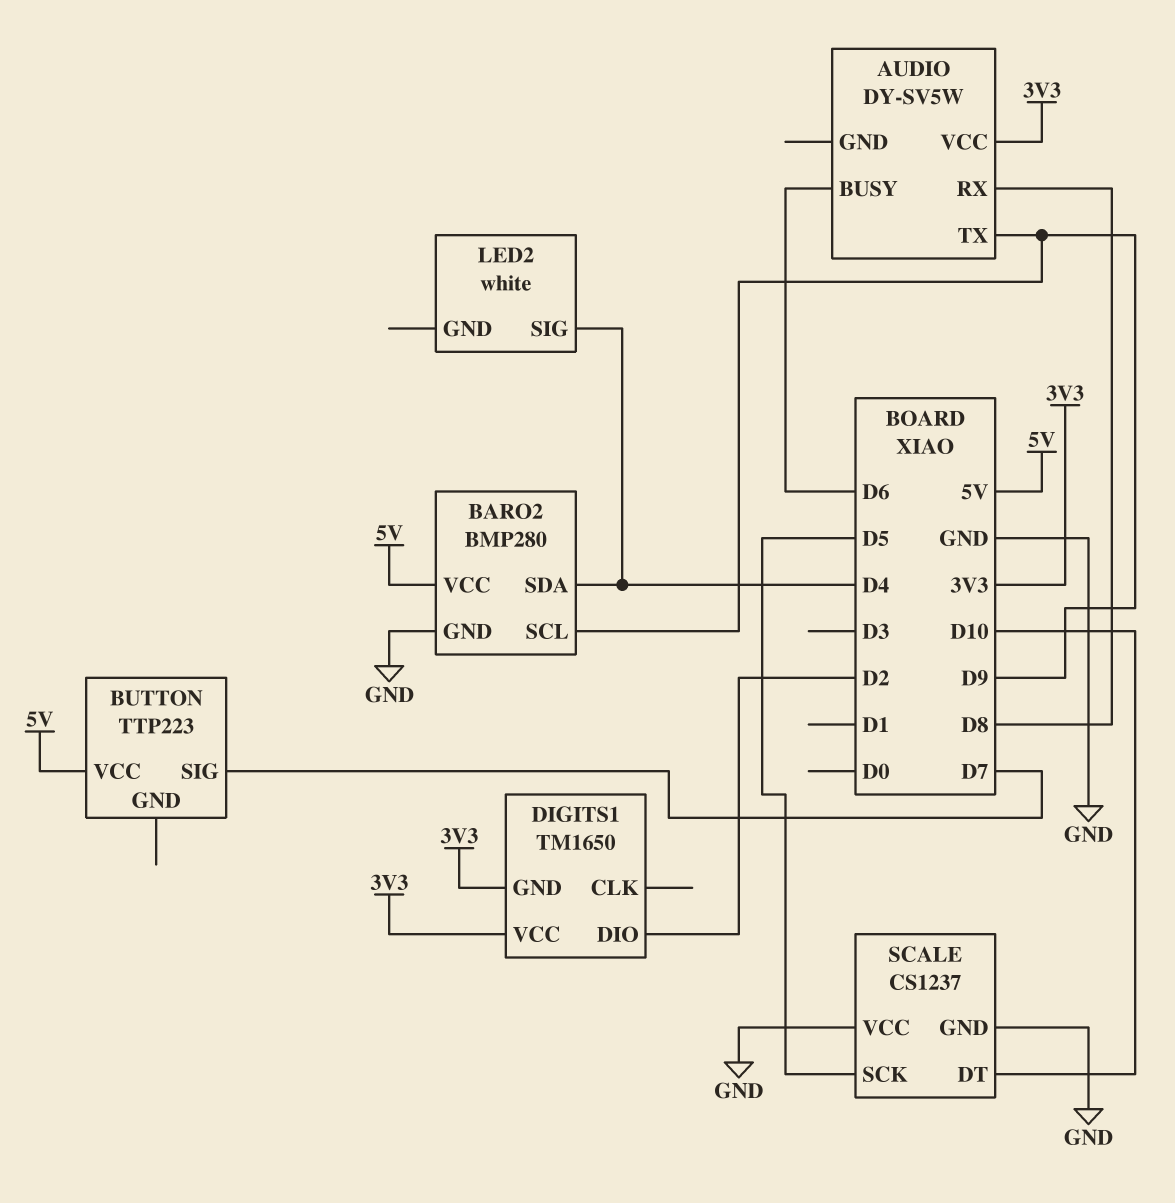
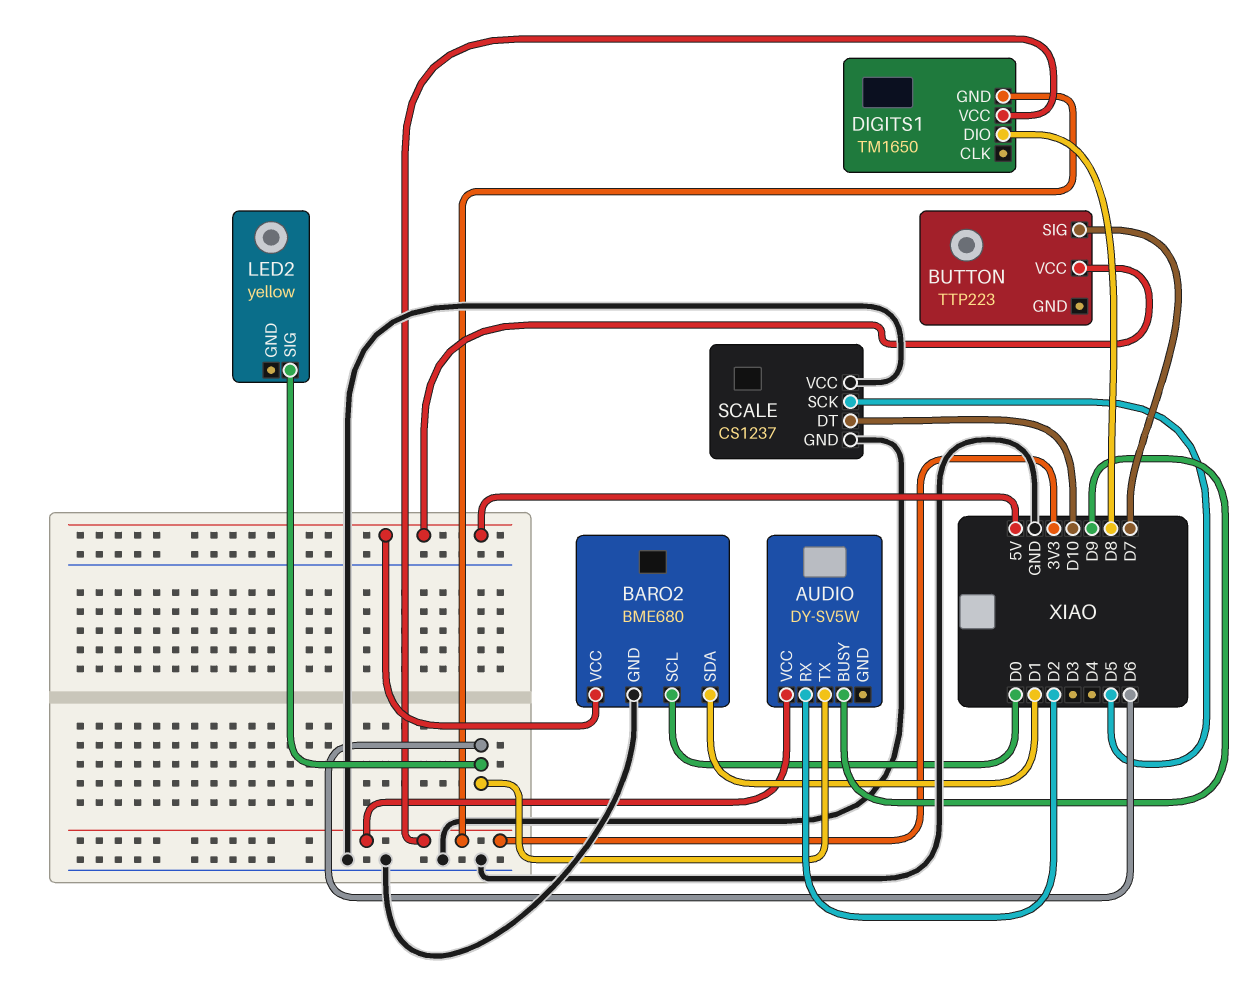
AUDIO pin BUSY: D6 -> D9
AUDIO pin RX: D8 -> D2
AUDIO pin TX: D9 -> D6
BARO2: BMP280 -> BME680
BARO2 pin SCL: D9 -> D0
BARO2 pin SDA: D4 -> D1
DIGITS1 pin DIO: D2 -> D8
LED2: white -> yellow
LED2 pin SIG: D4 -> D6

